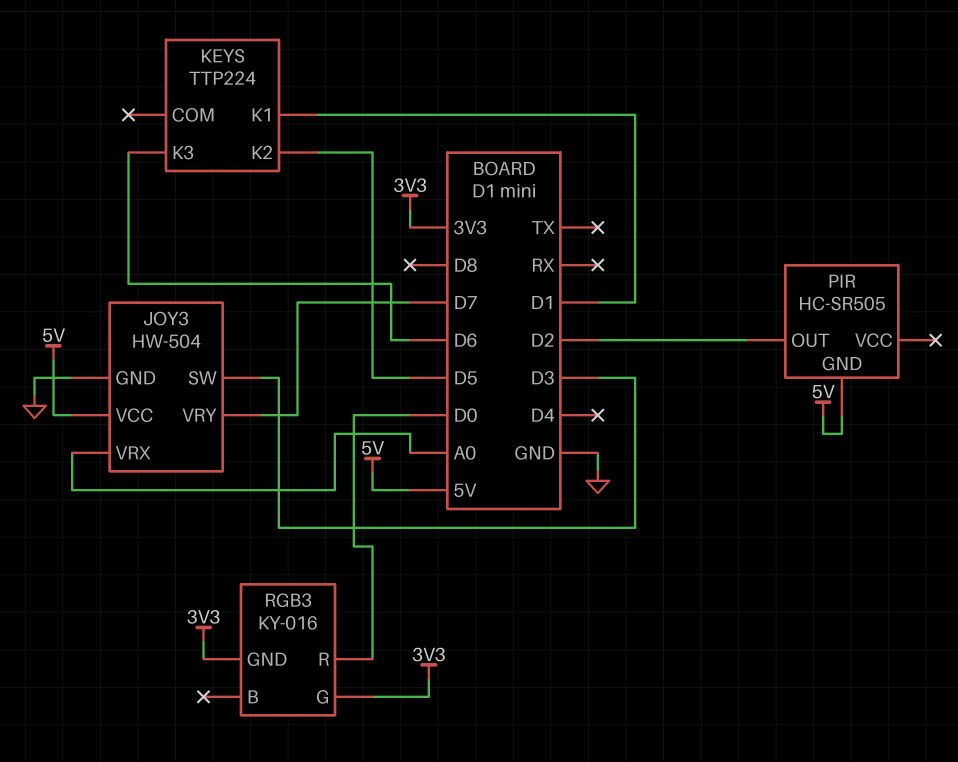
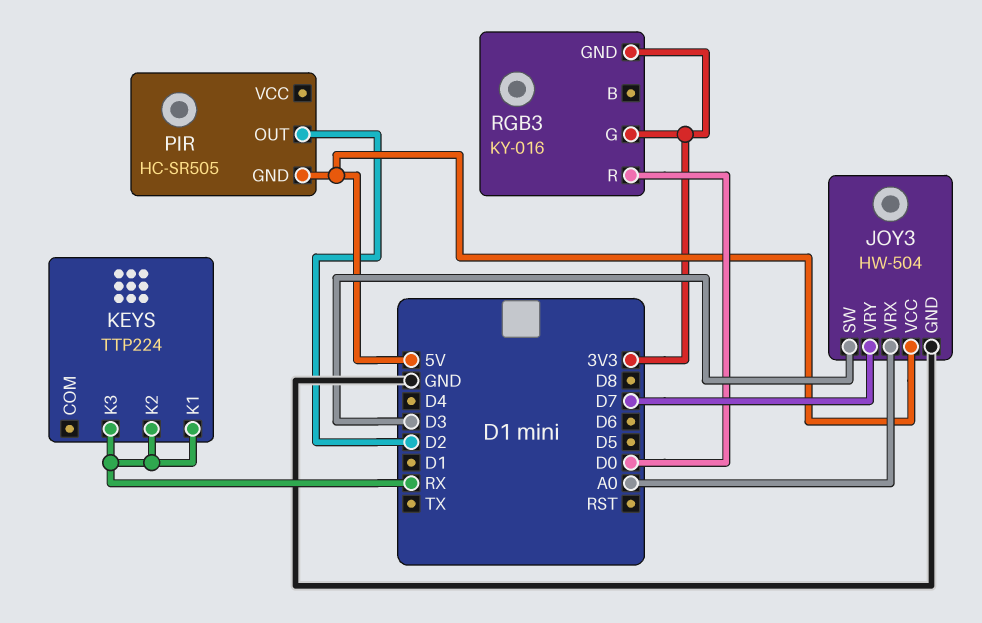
KEYS pin K1: D1 -> RX
KEYS pin K2: D5 -> RX
KEYS pin K3: D6 -> RX

